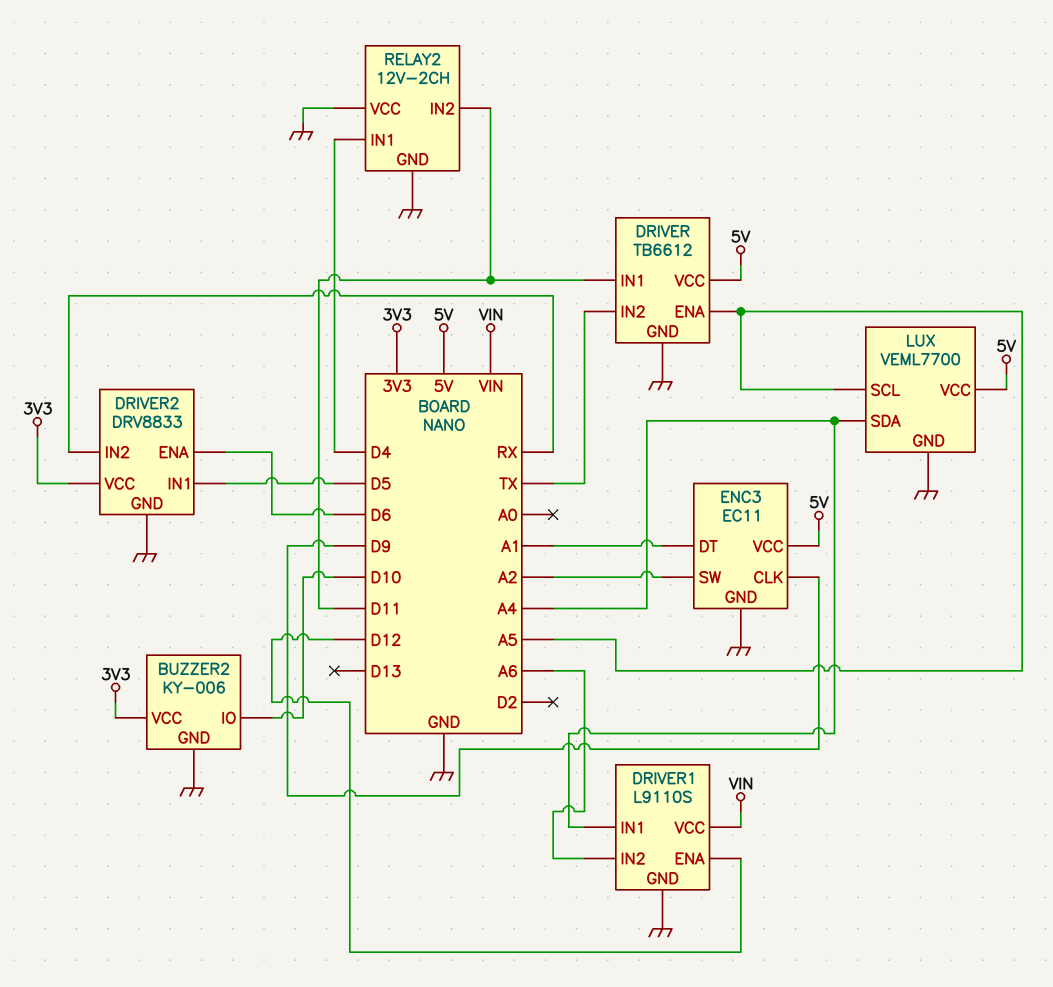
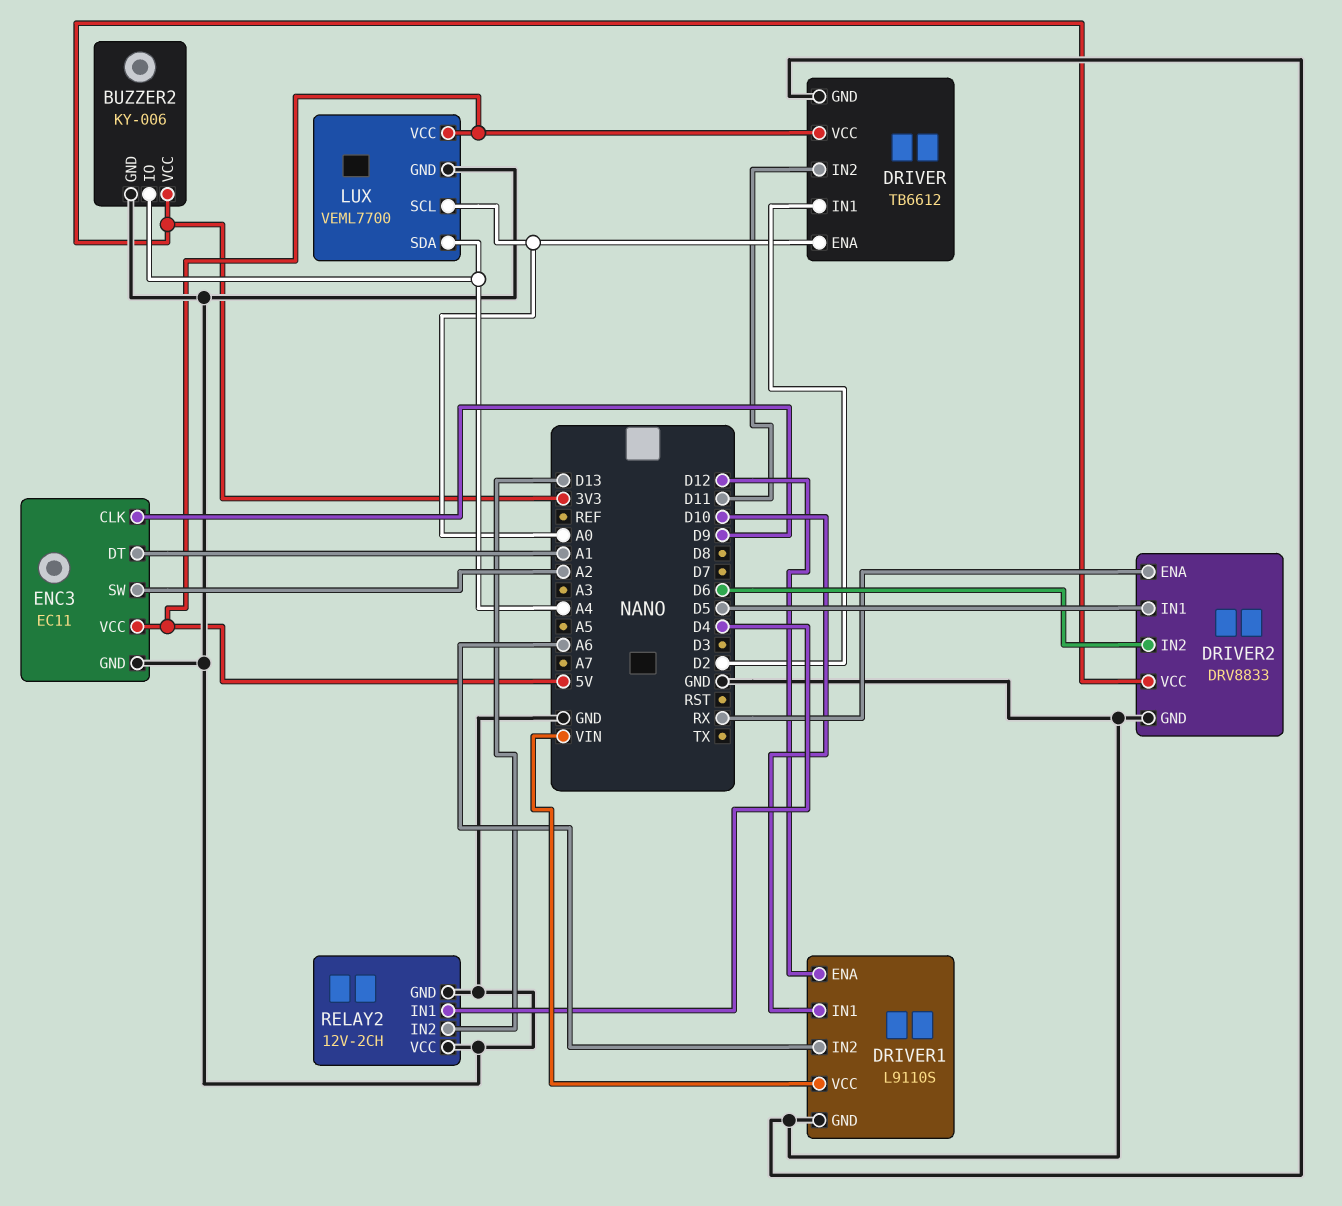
BUZZER2 pin IO: D10 -> A4
DRIVER pin ENA: A5 -> A0
DRIVER pin IN1: D11 -> D2
DRIVER pin IN2: TX -> D11
DRIVER1 pin IN1: A4 -> D10
DRIVER2 pin ENA: D6 -> RX
DRIVER2 pin IN2: RX -> D6
LUX pin SCL: A5 -> A0
RELAY2 pin IN2: D11 -> D13

